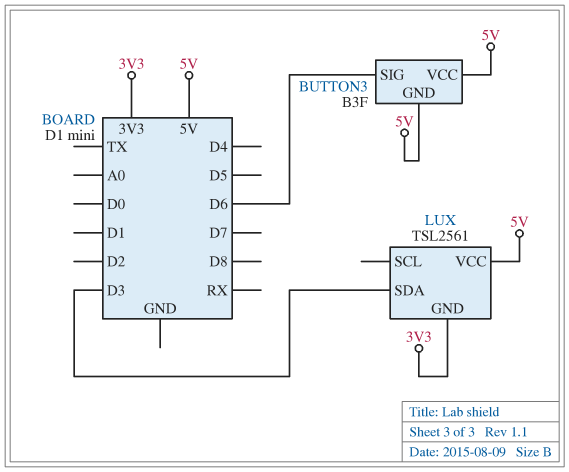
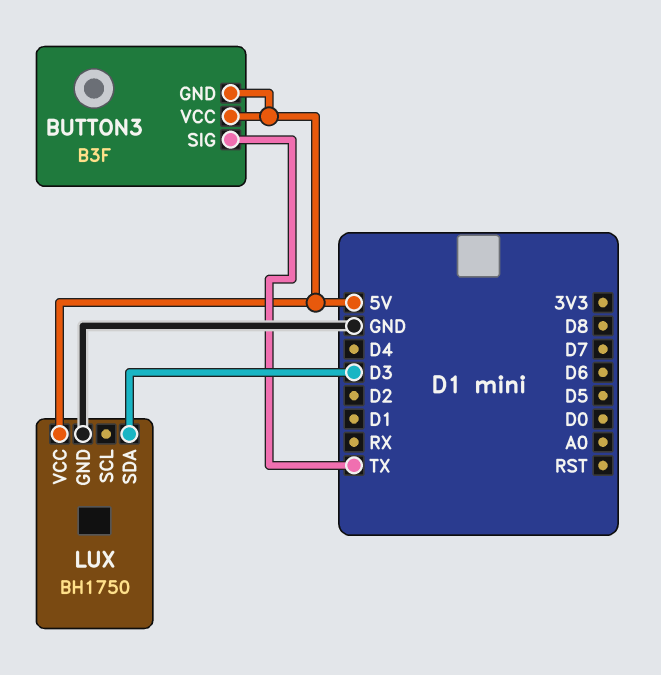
BUTTON3 pin SIG: D6 -> TX
LUX: TSL2561 -> BH1750
LUX pin GND: 3V3 -> GND

